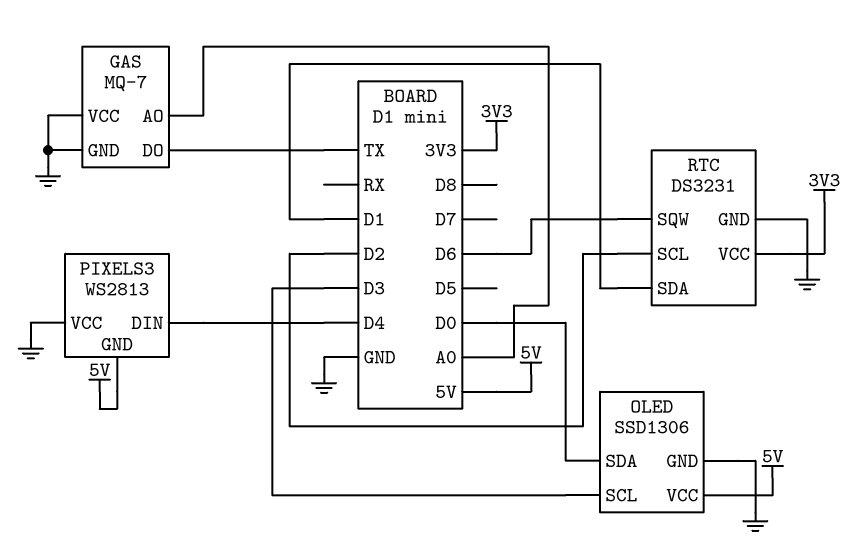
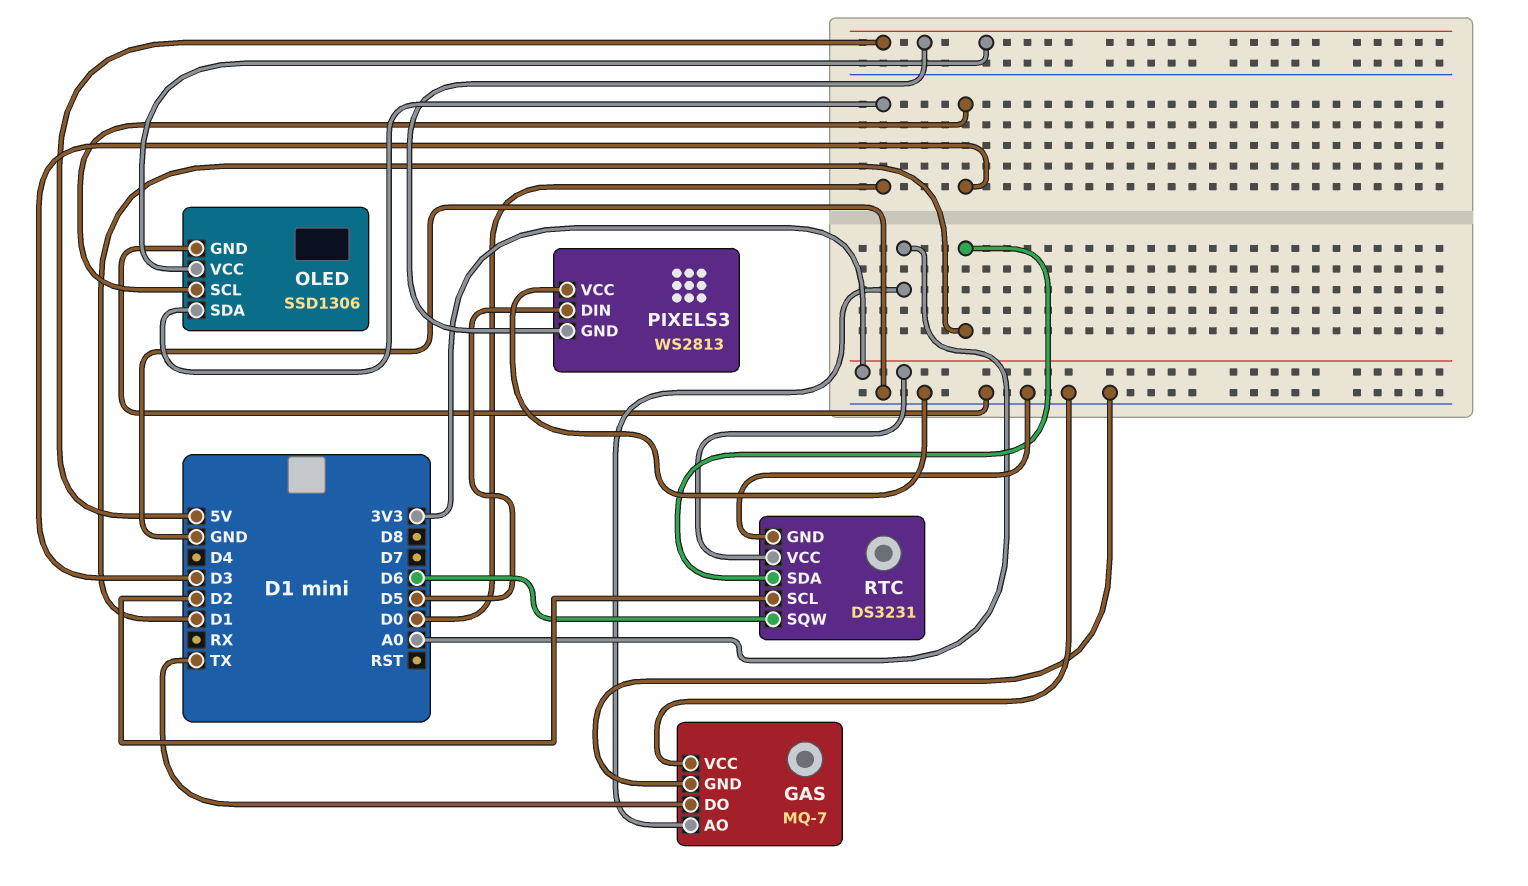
PIXELS3 pin DIN: D4 -> D5

